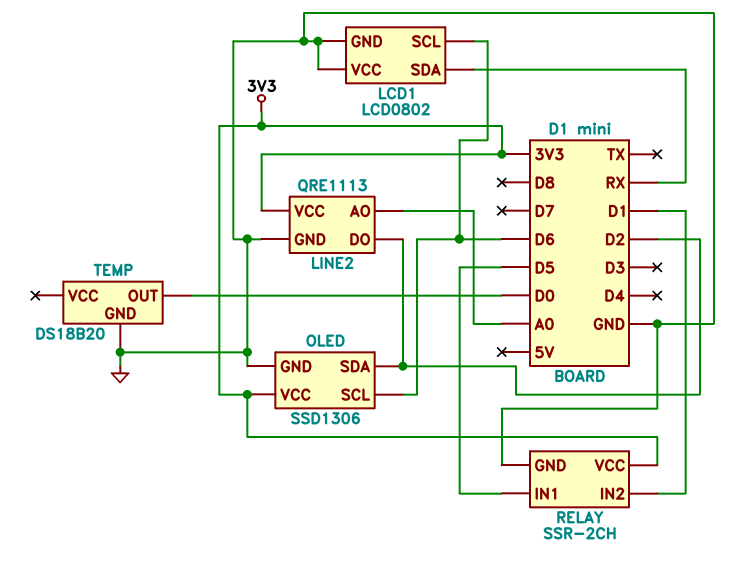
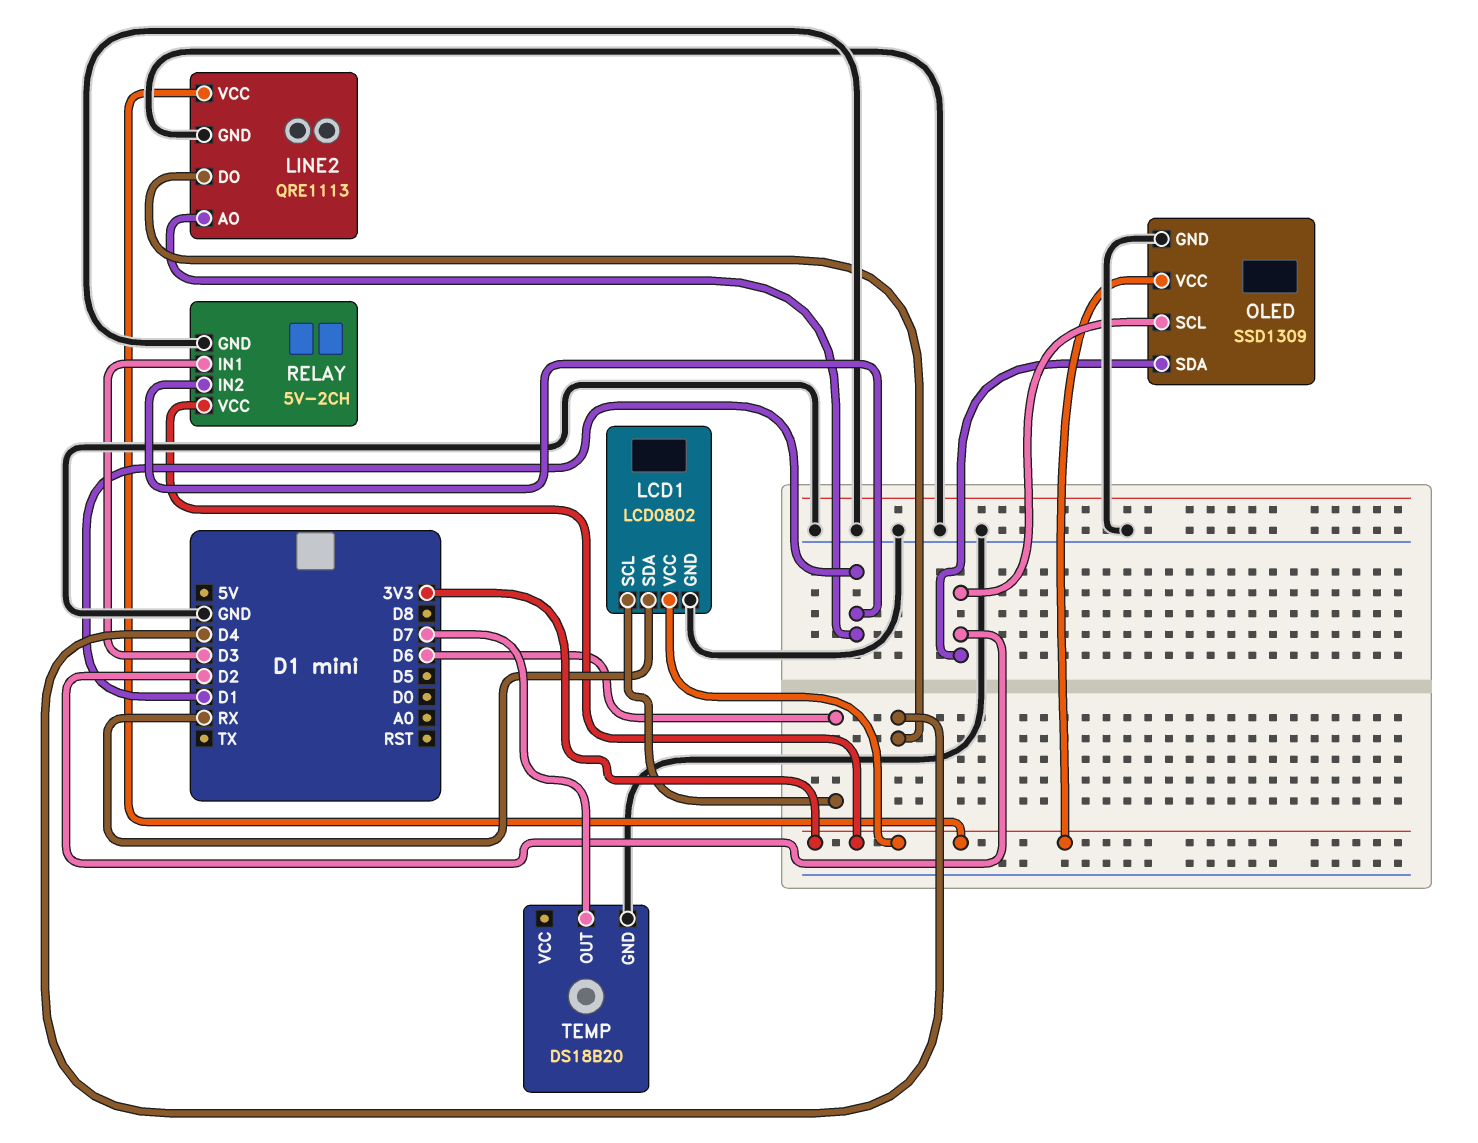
LCD1 pin VCC: GND -> 3V3
LINE2 pin AO: A0 -> D1
LINE2 pin DO: D2 -> D4
OLED: SSD1306 -> SSD1309
OLED pin SCL: D6 -> D2
RELAY: SSR-2CH -> 5V-2CH
RELAY pin IN1: D5 -> D3
TEMP pin OUT: D0 -> D7

